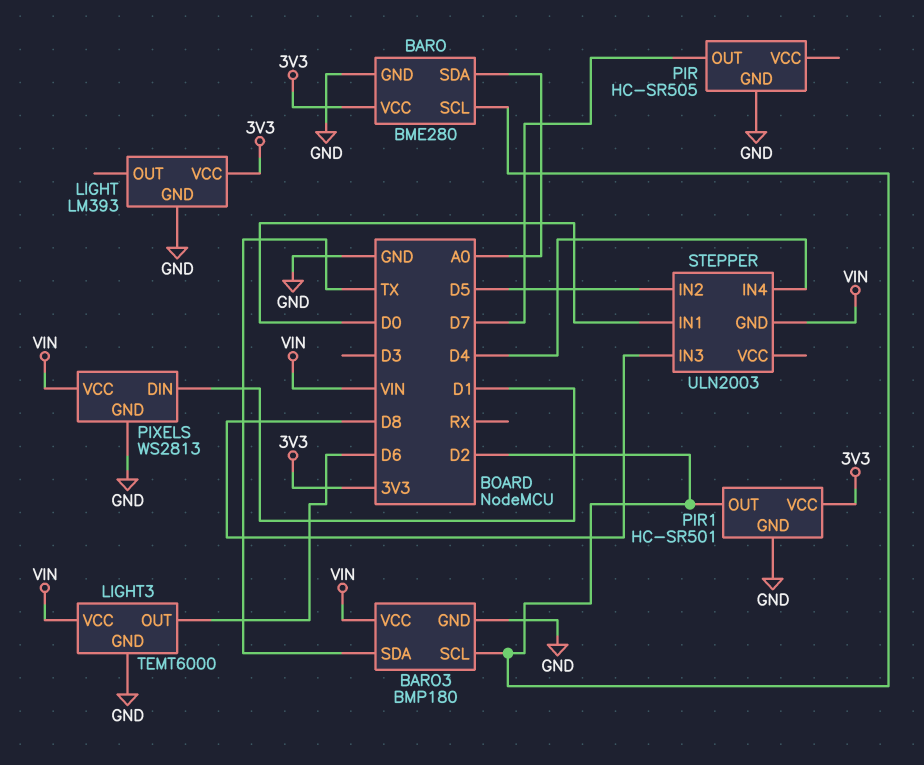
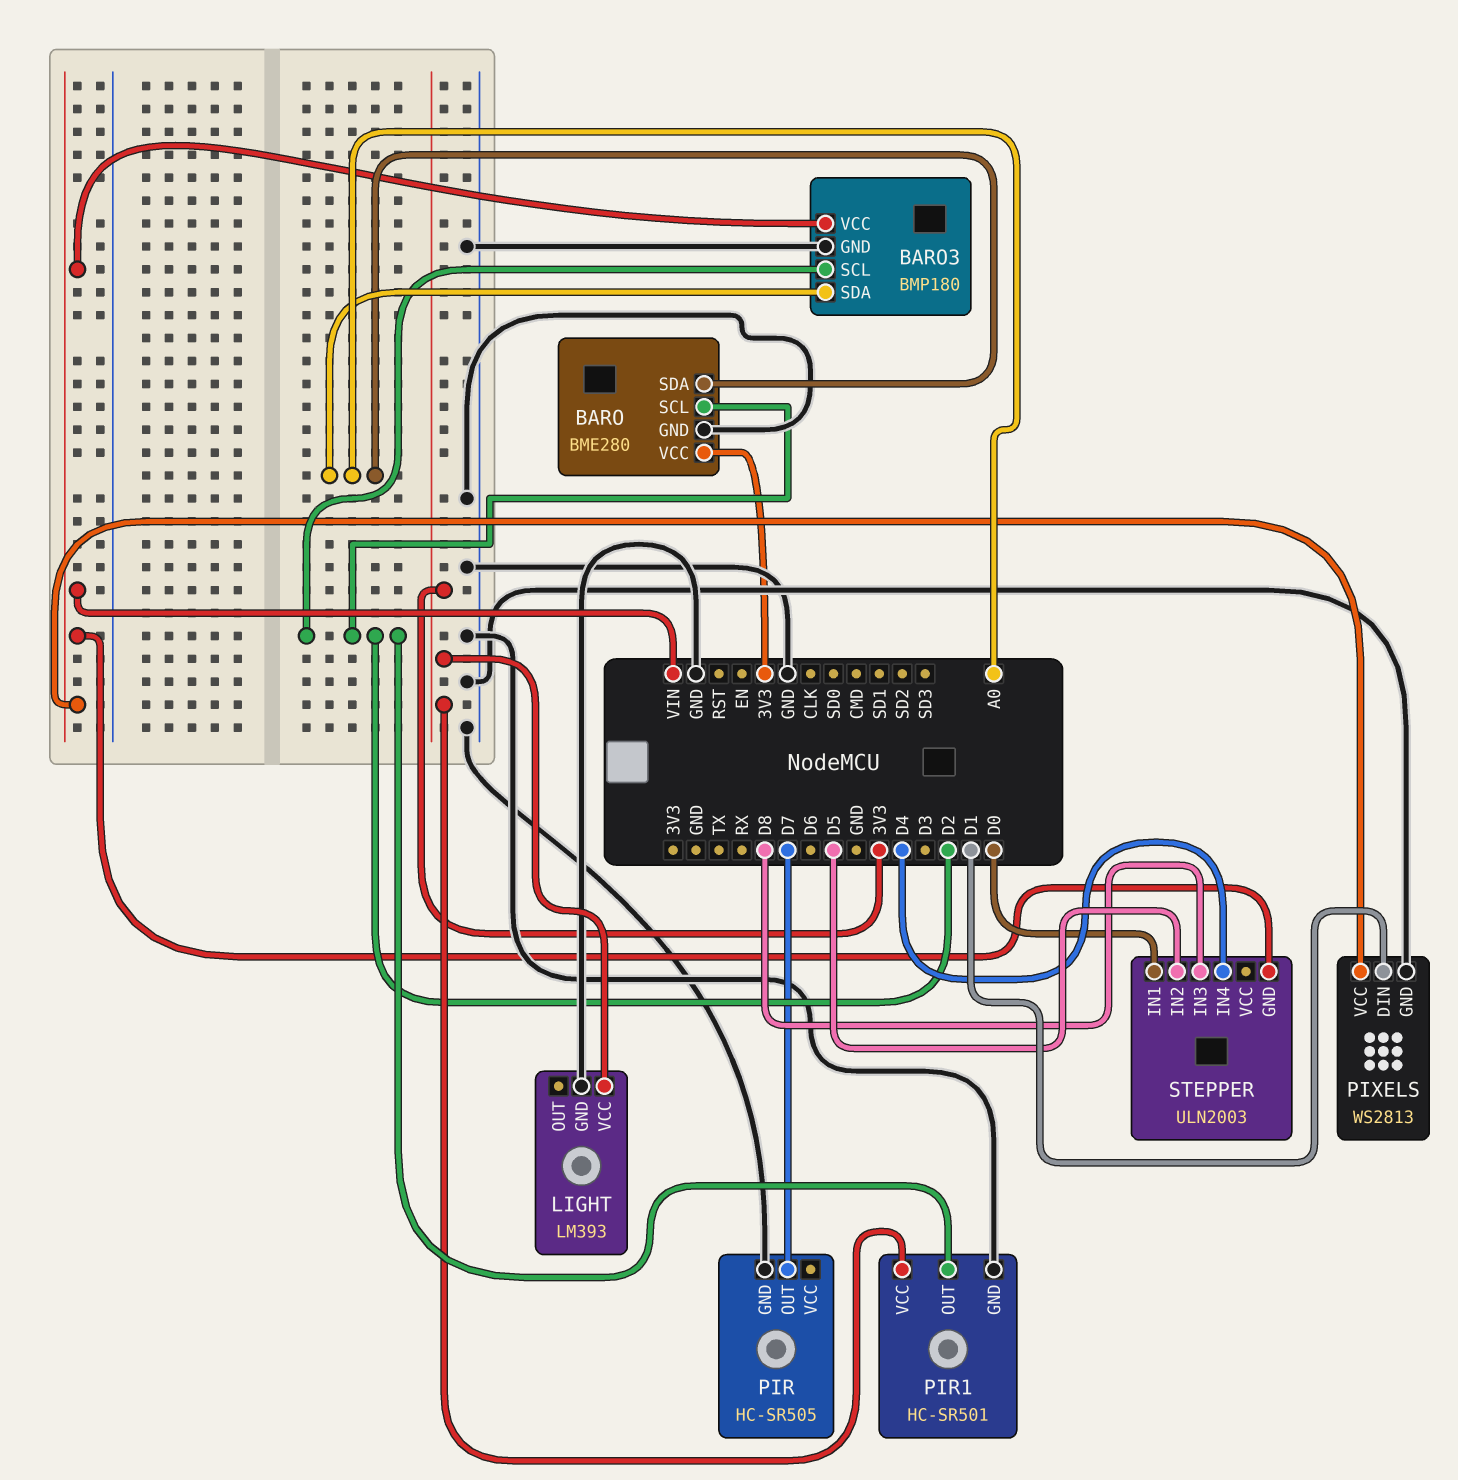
BARO3 pin SDA: TX -> A0
LIGHT3: TEMT6000 -> none
LIGHT3 pin GND: GND -> none
LIGHT3 pin OUT: D6 -> none
LIGHT3 pin VCC: VIN -> none

